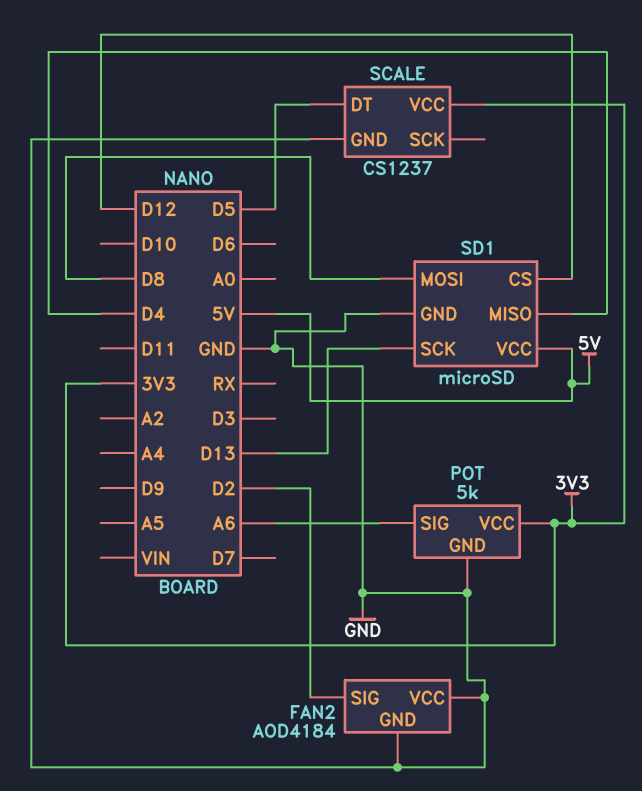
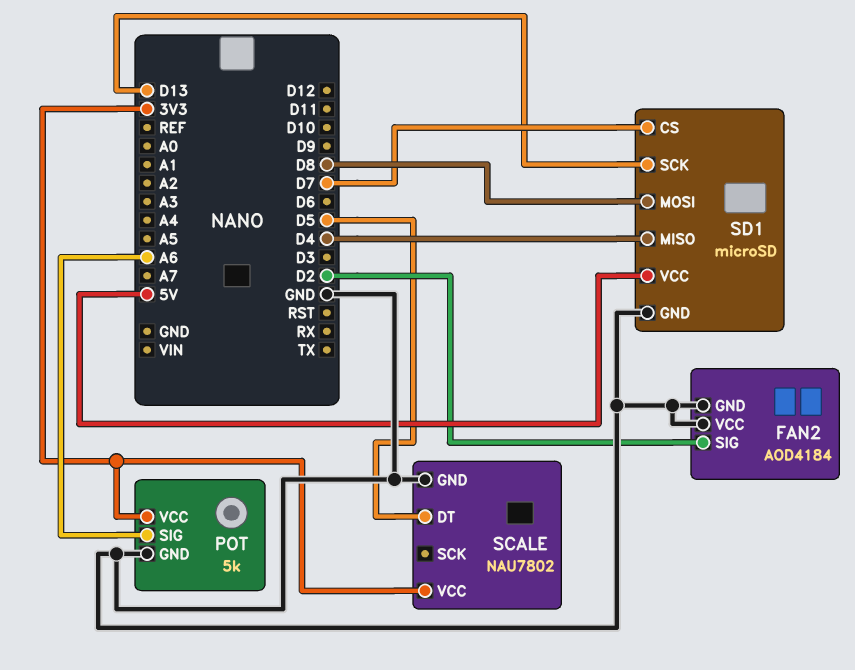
SCALE: CS1237 -> NAU7802
SD1 pin CS: D12 -> D7

